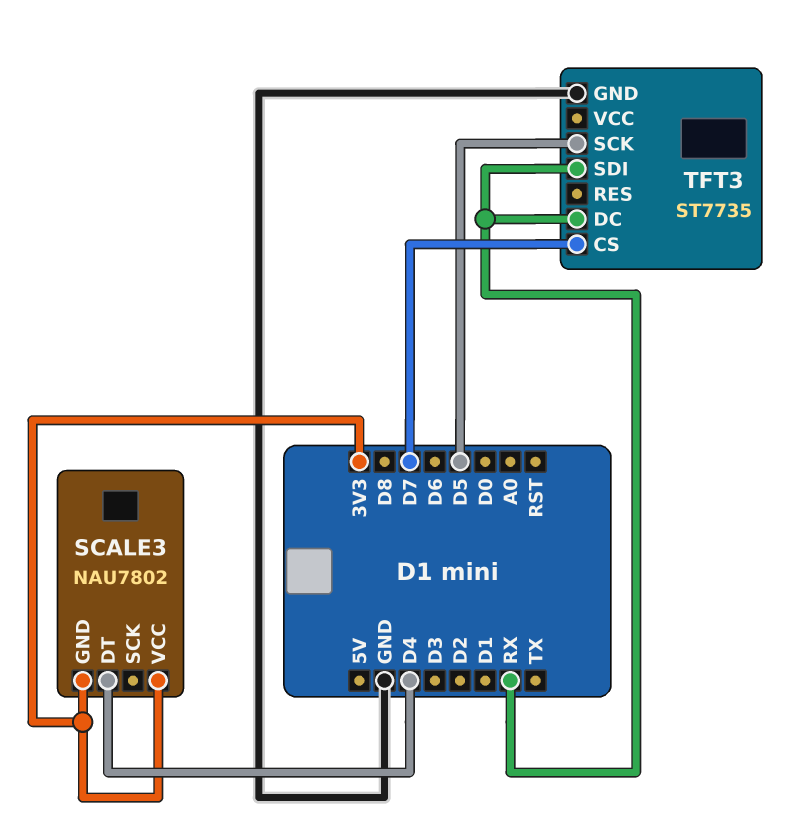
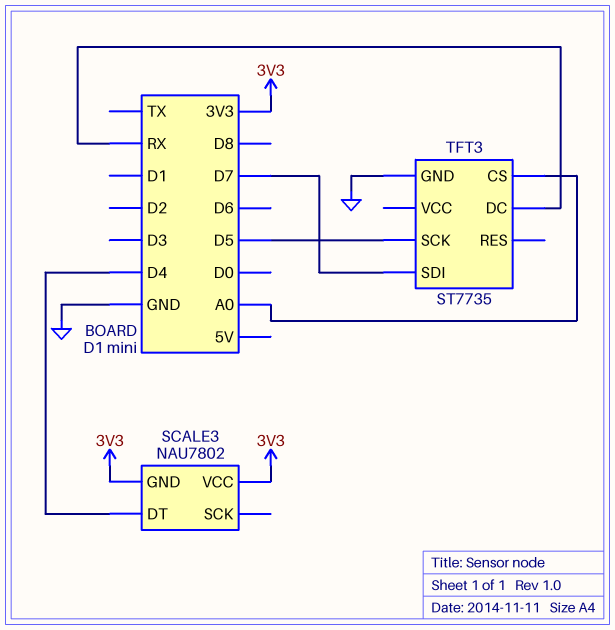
TFT3 pin CS: D7 -> A0
TFT3 pin SDI: RX -> D7

